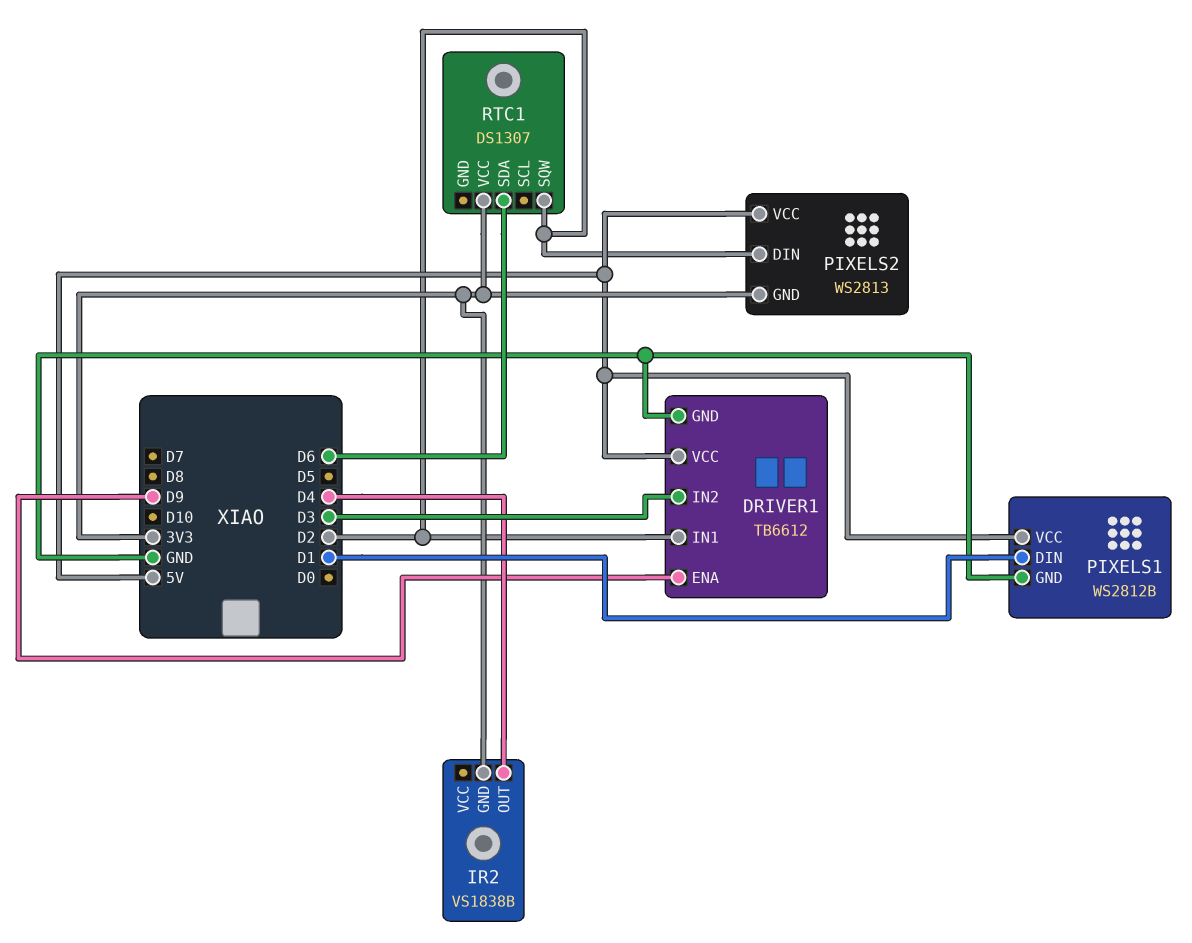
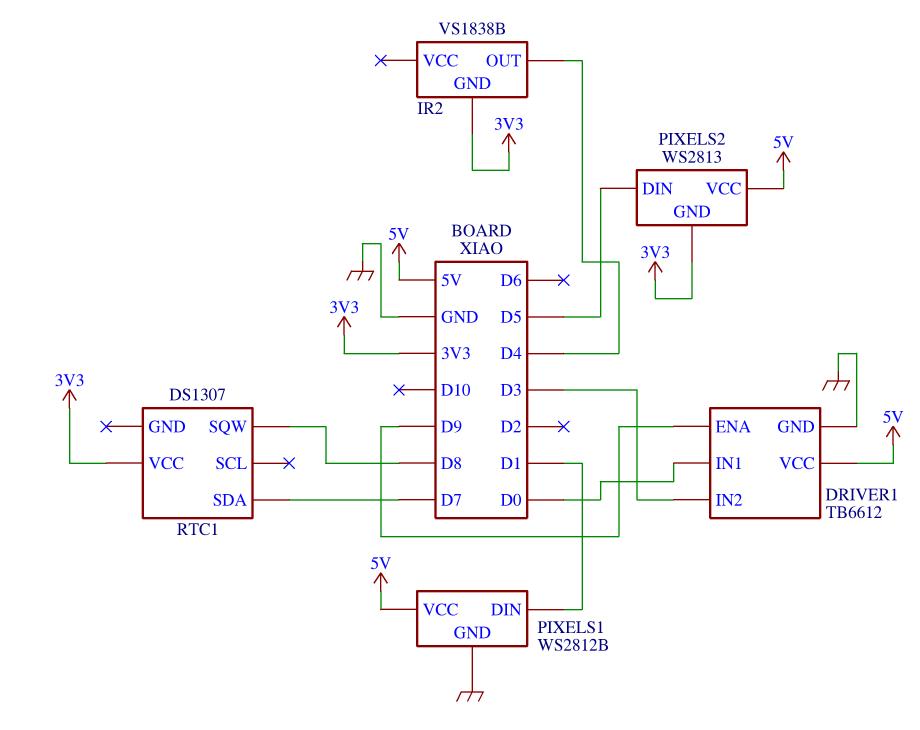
DRIVER1 pin IN1: D2 -> D0
PIXELS2 pin DIN: D2 -> D5
RTC1 pin SDA: D6 -> D7
RTC1 pin SQW: D2 -> D8

